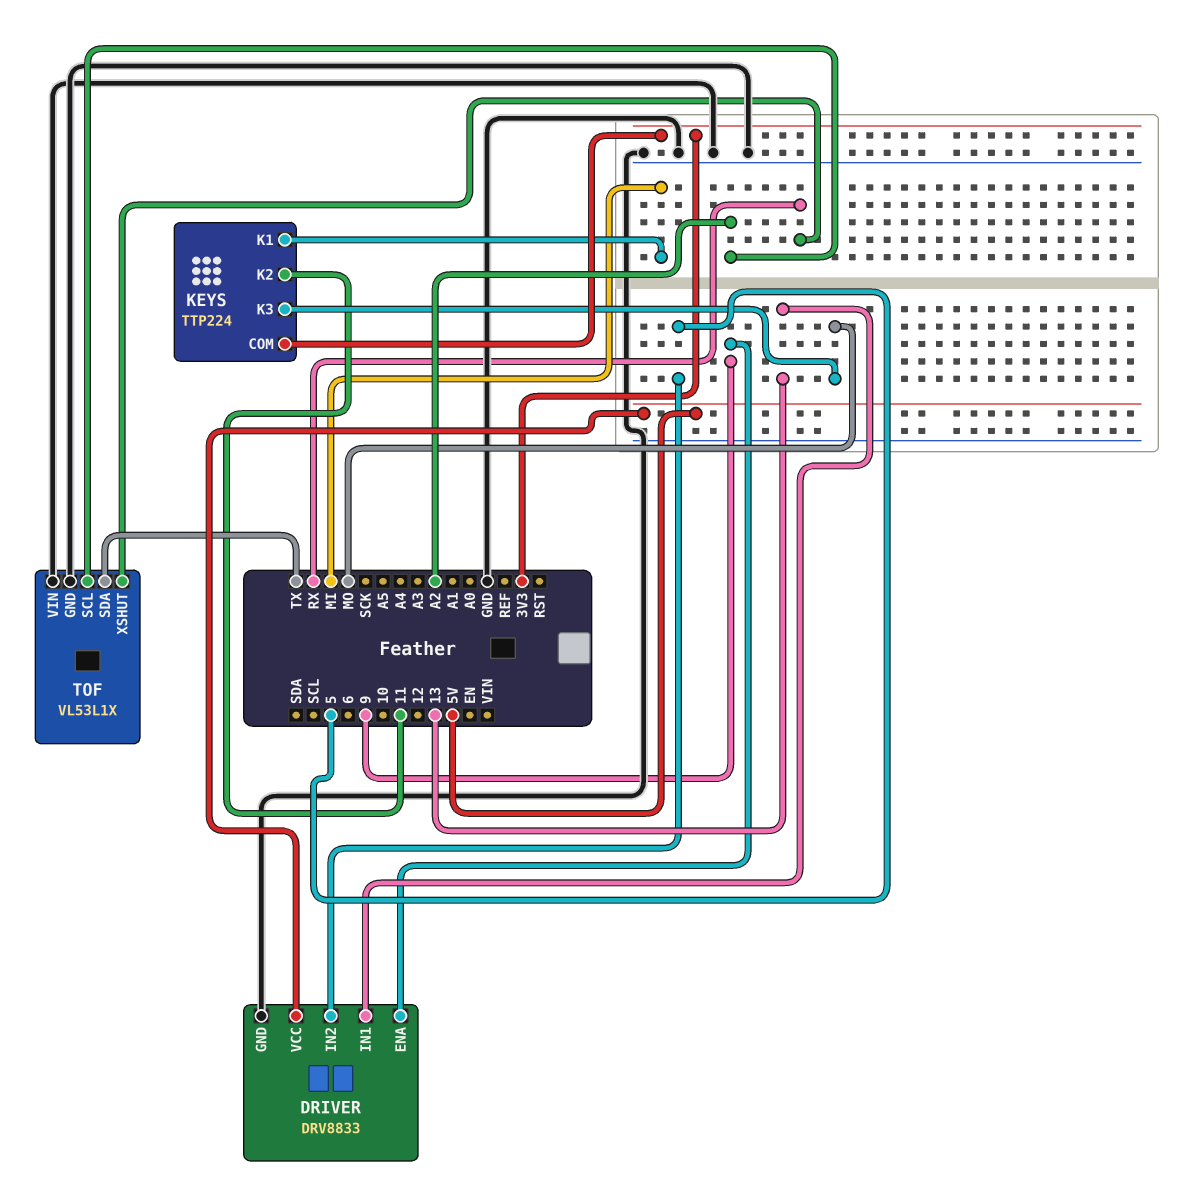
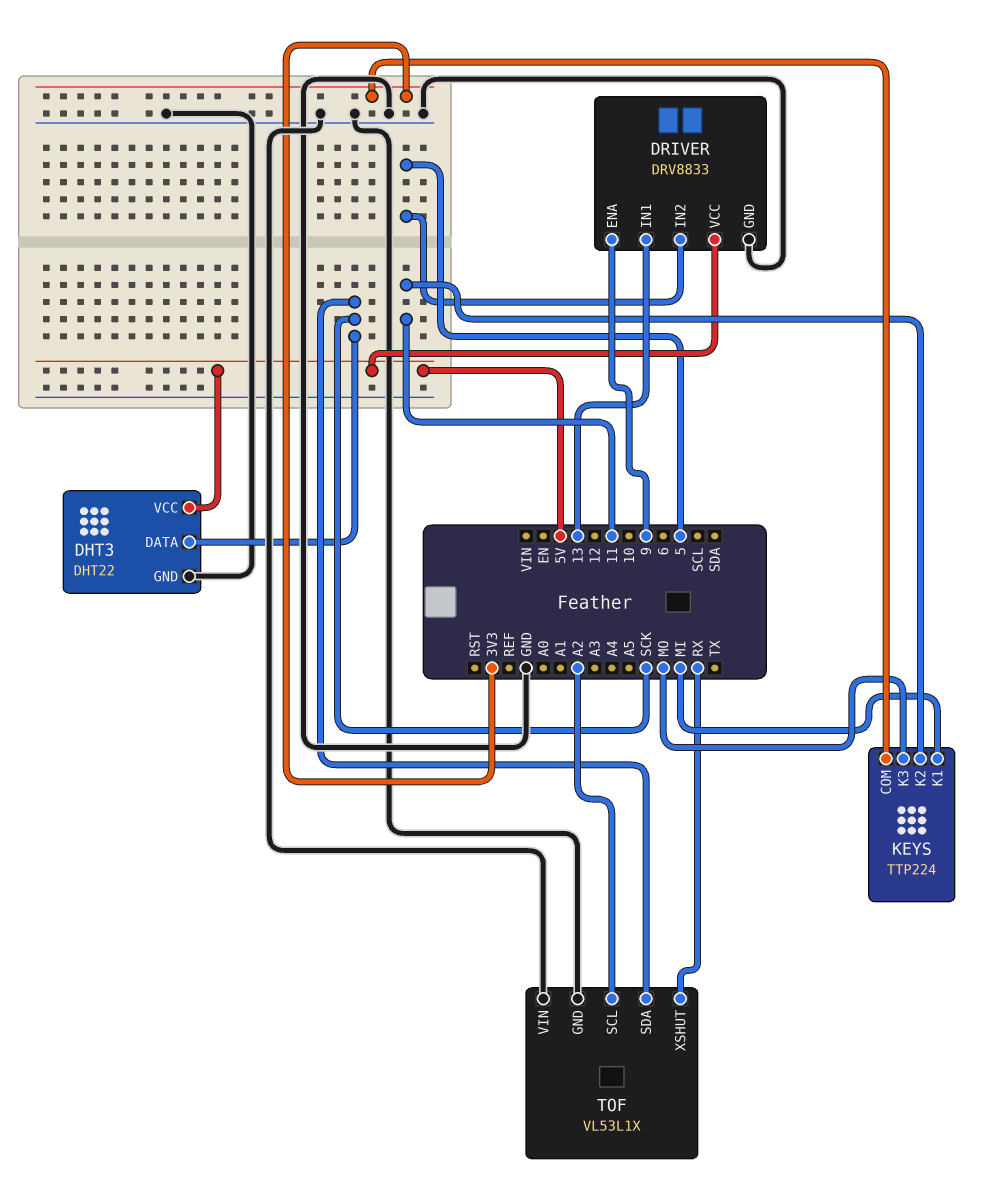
DHT3: none -> DHT22
DHT3 pin DATA: none -> SCK
DHT3 pin GND: none -> GND
DHT3 pin VCC: none -> 5V
TOF pin SDA: TX -> SCK

